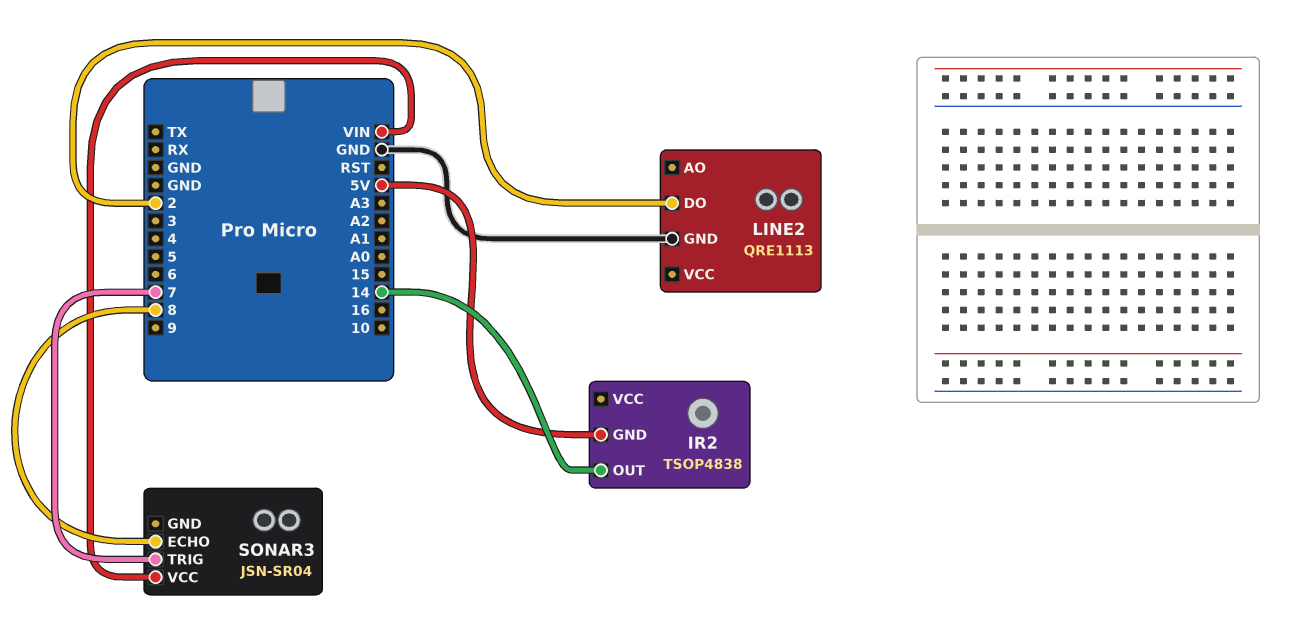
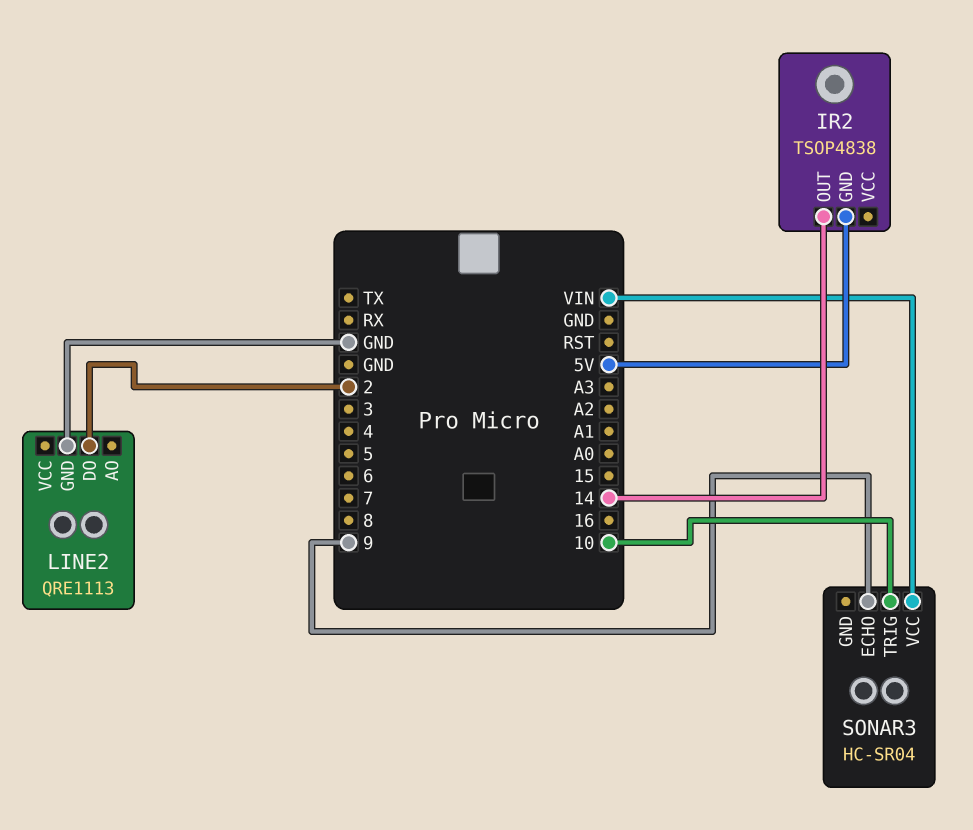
SONAR3: JSN-SR04 -> HC-SR04
SONAR3 pin ECHO: 8 -> 9
SONAR3 pin TRIG: 7 -> 10

